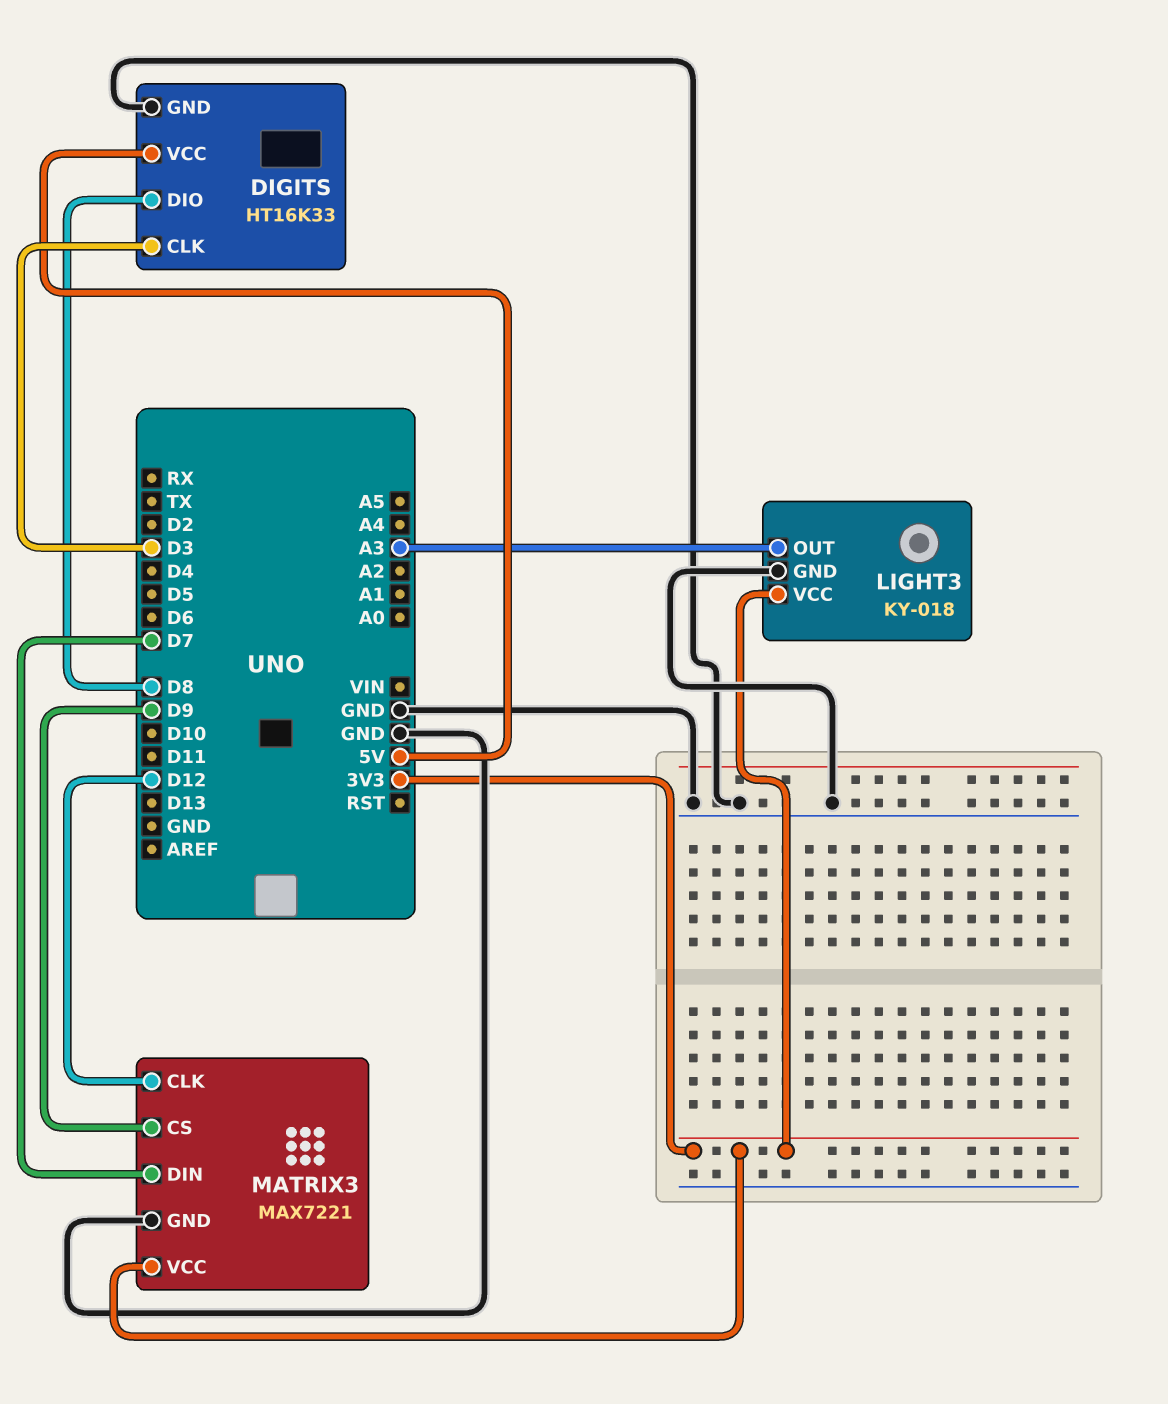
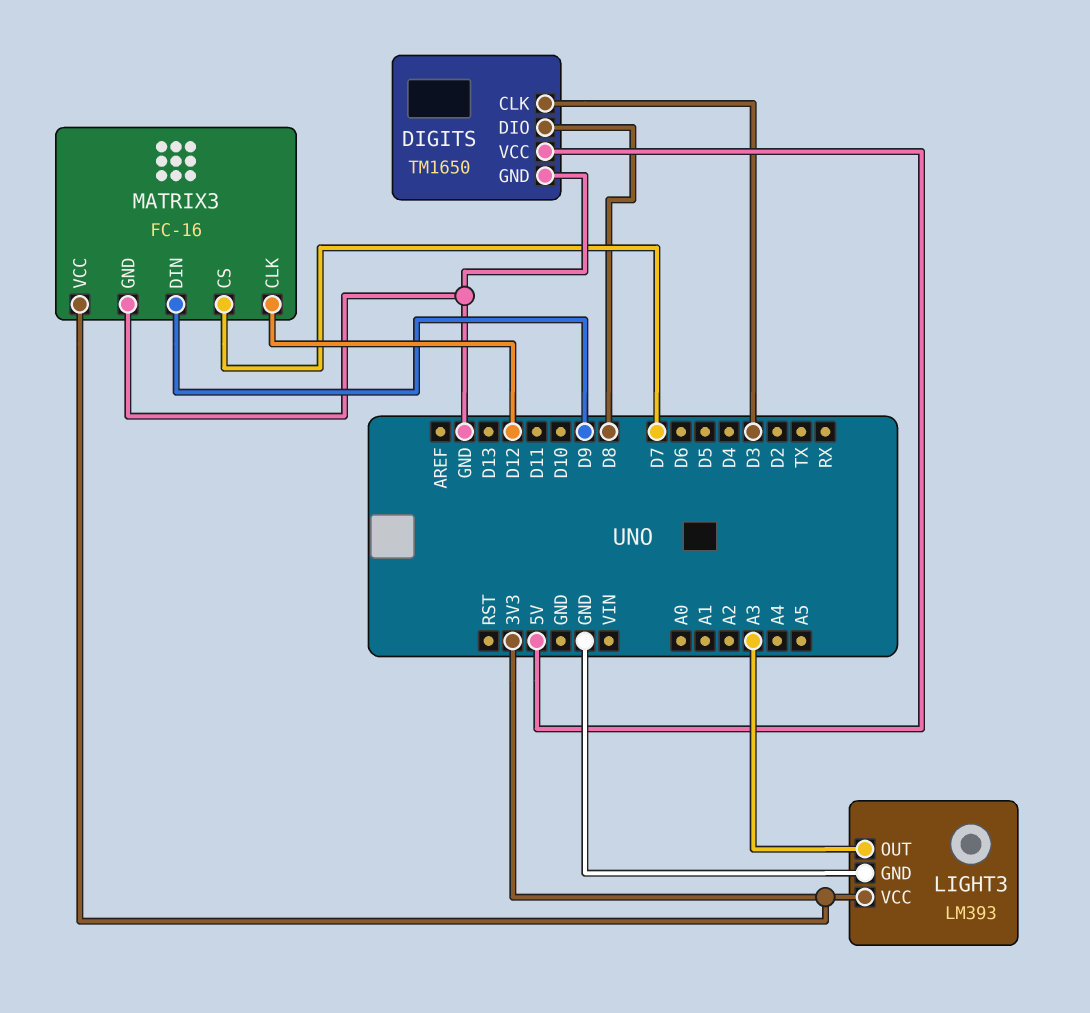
DIGITS: HT16K33 -> TM1650
LIGHT3: KY-018 -> LM393
MATRIX3: MAX7221 -> FC-16
MATRIX3 pin CS: D9 -> D7
MATRIX3 pin DIN: D7 -> D9

